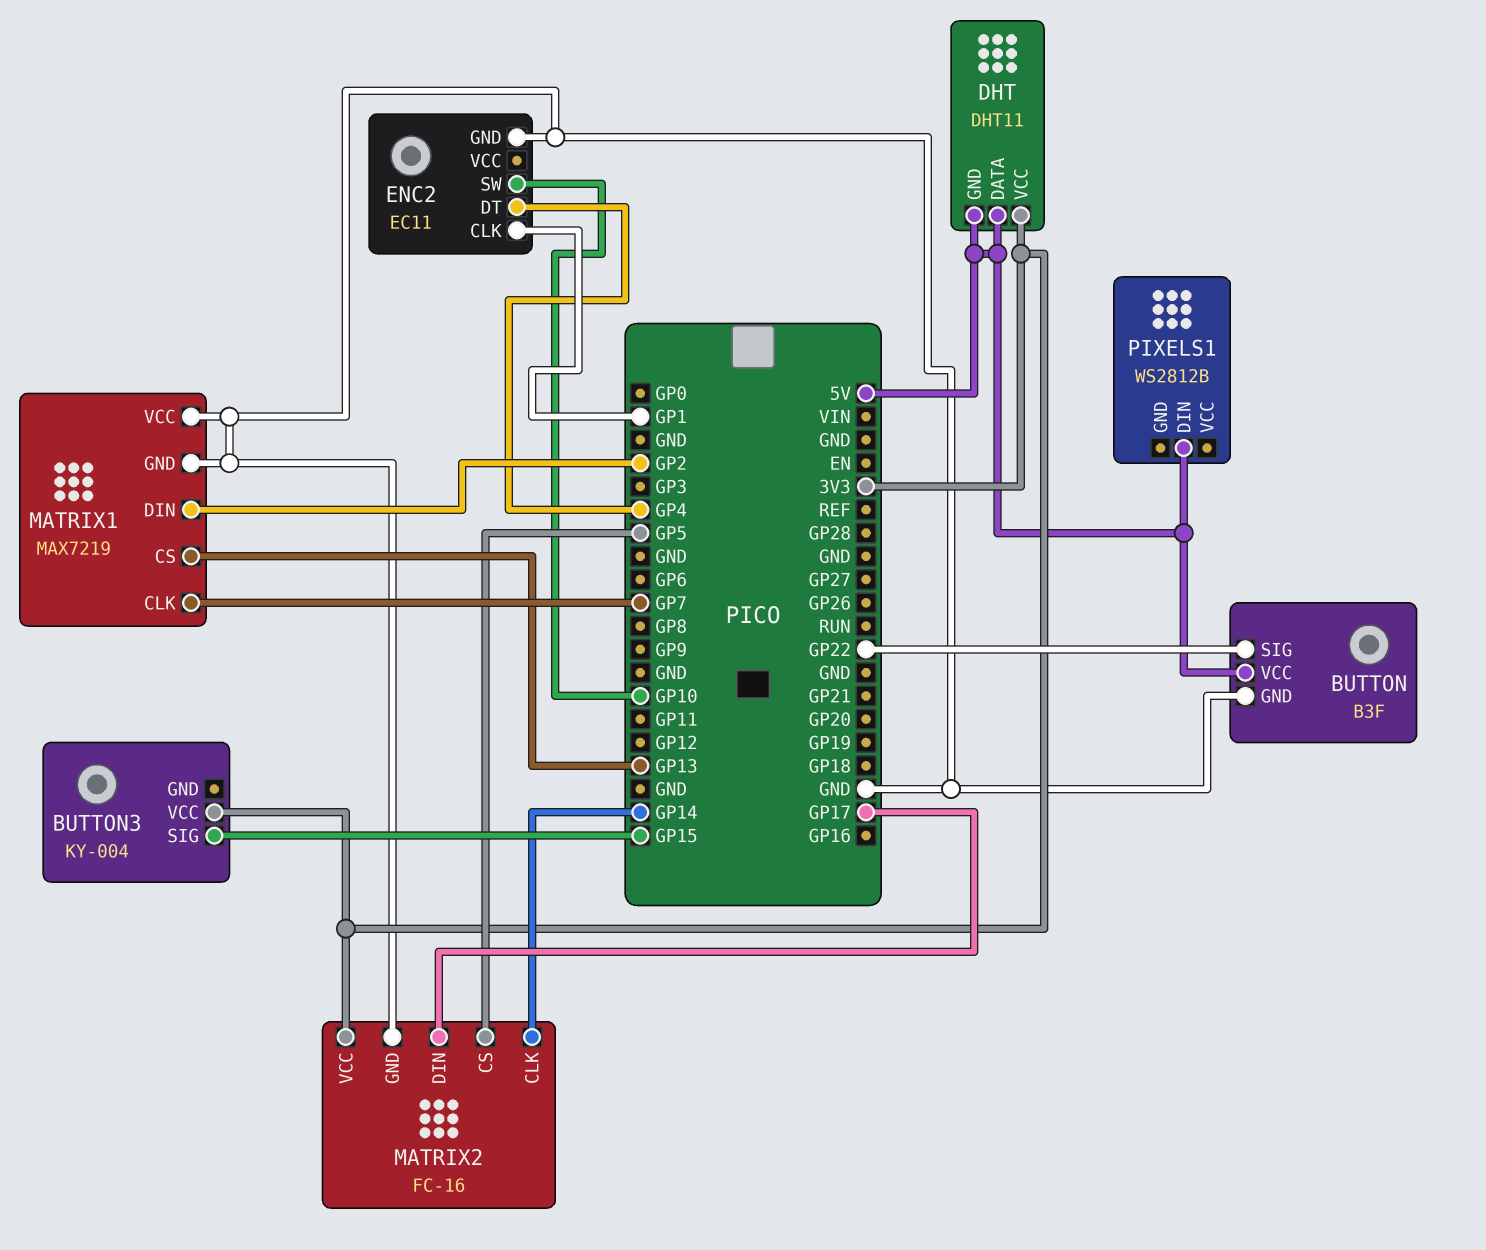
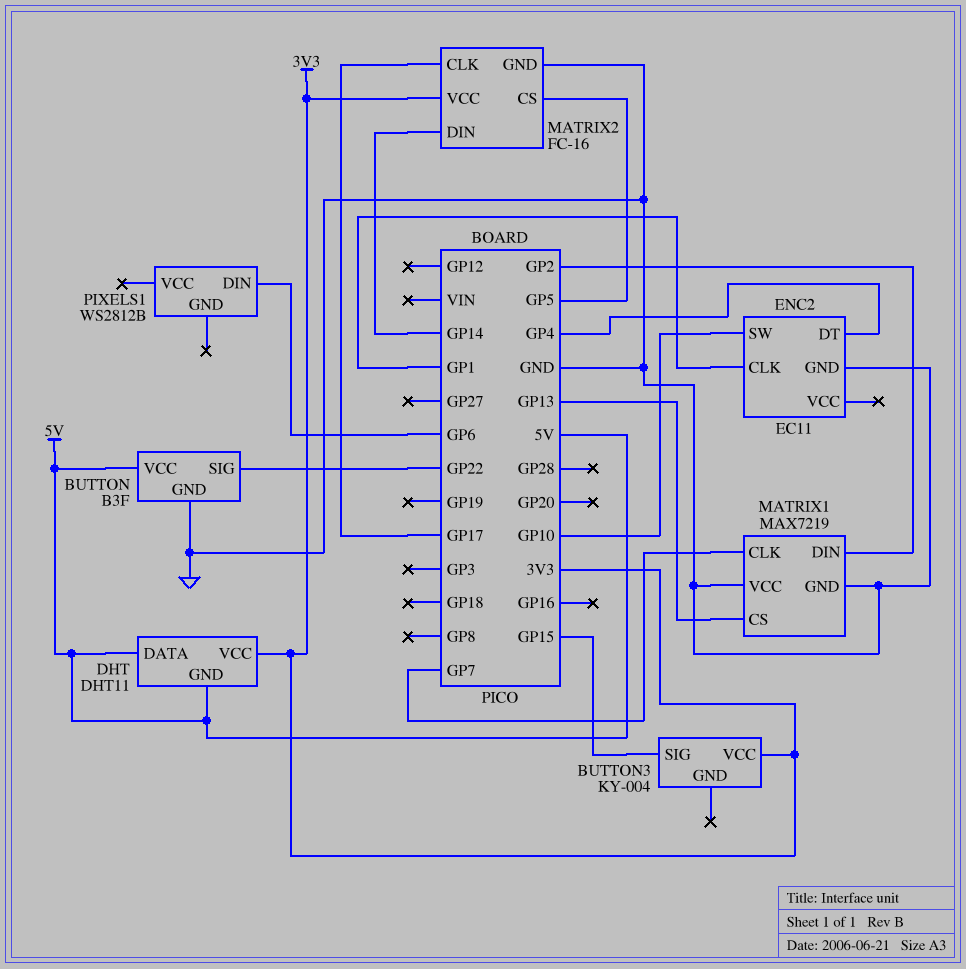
MATRIX2 pin CLK: GP14 -> GP17
MATRIX2 pin DIN: GP17 -> GP14
PIXELS1 pin DIN: 5V -> GP6

